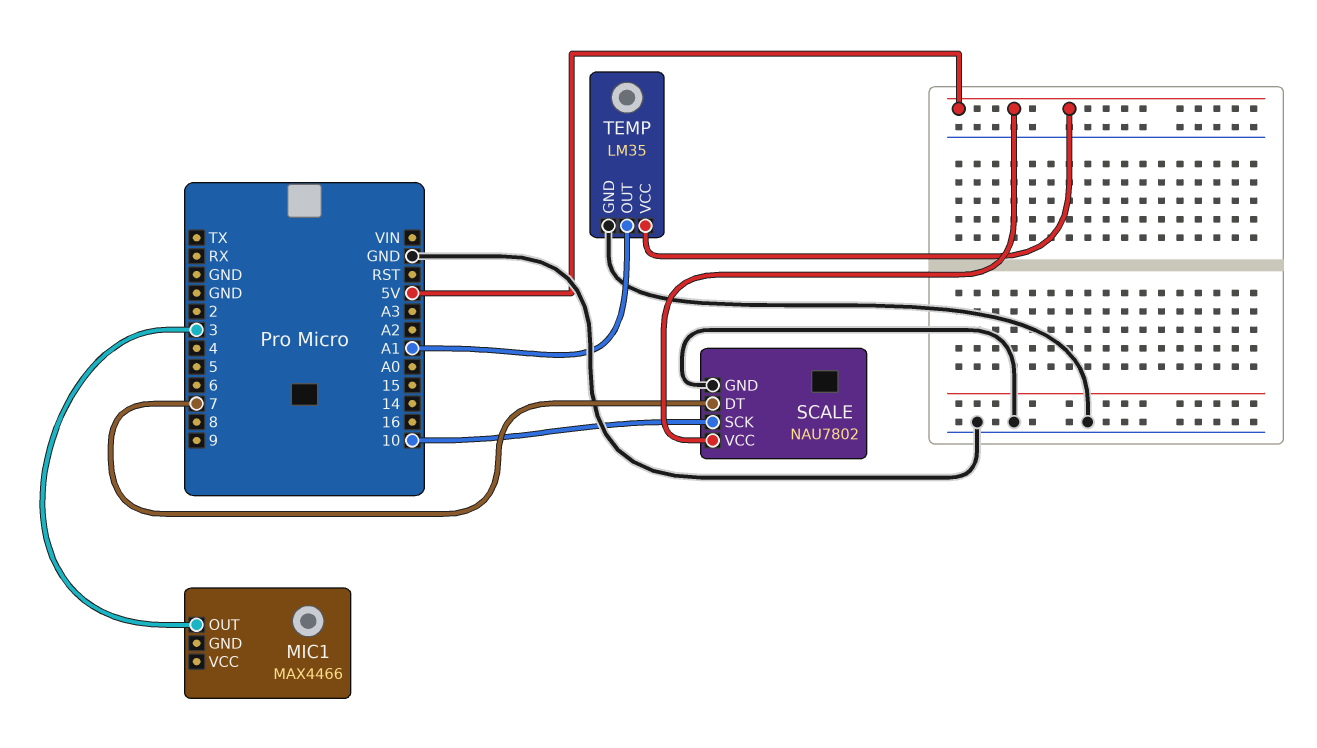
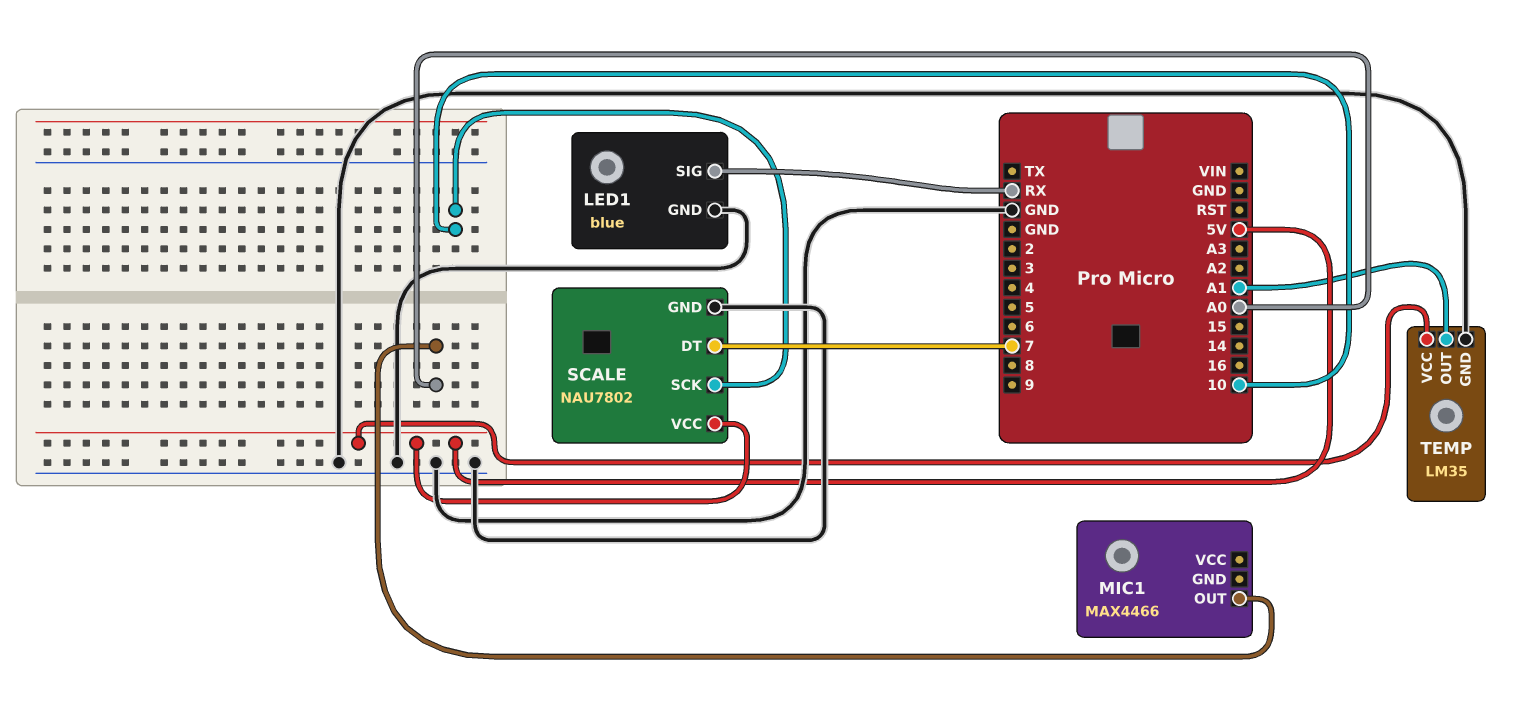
LED1: none -> blue
LED1 pin GND: none -> GND
LED1 pin SIG: none -> RX
MIC1 pin OUT: 3 -> A0

